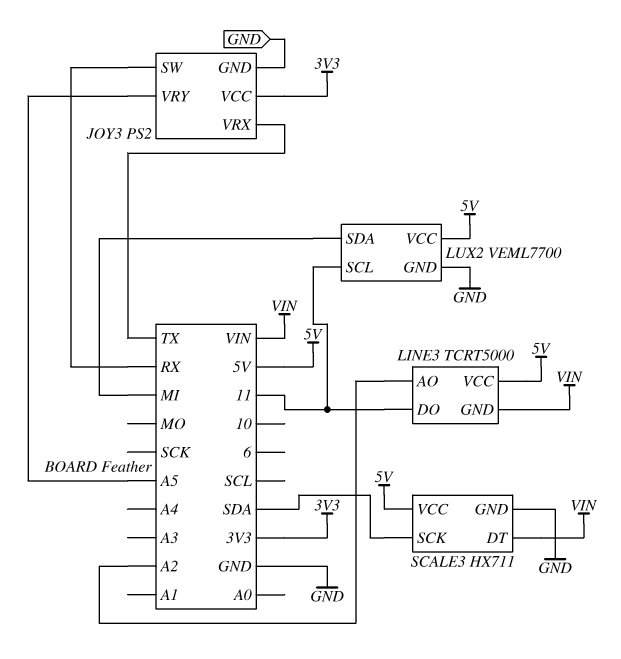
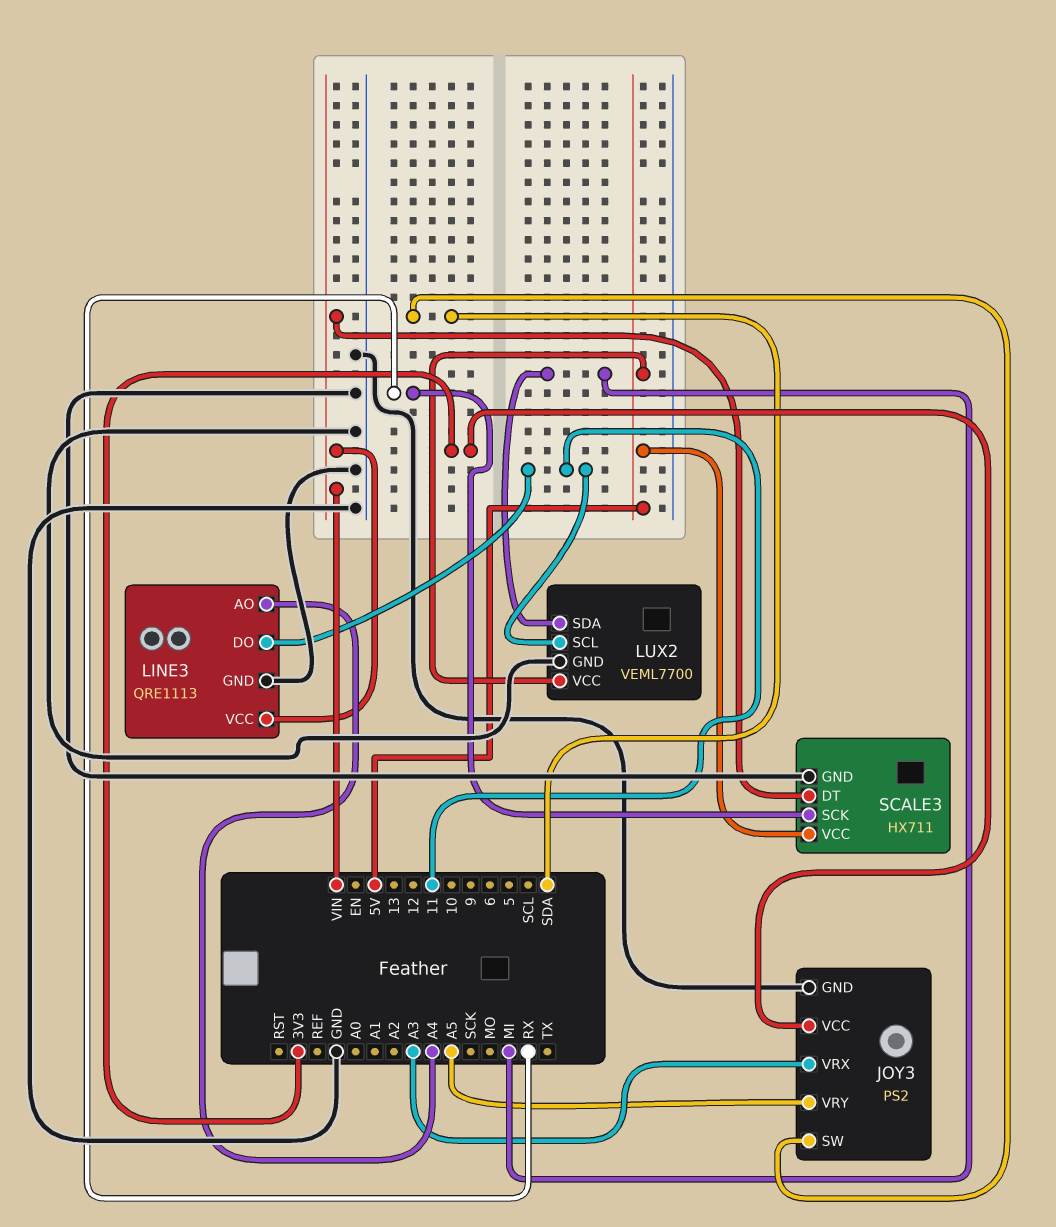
JOY3 pin SW: RX -> SDA
JOY3 pin VRX: TX -> A3
LINE3: TCRT5000 -> QRE1113
LINE3 pin AO: A2 -> A4
LINE3 pin GND: VIN -> GND
LINE3 pin VCC: 5V -> VIN
SCALE3 pin SCK: SDA -> RX

